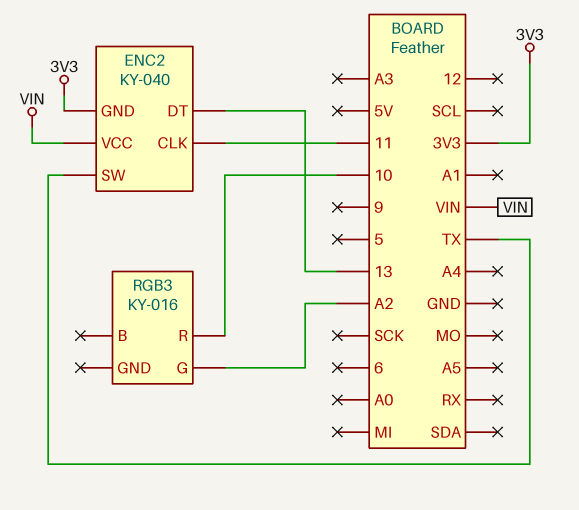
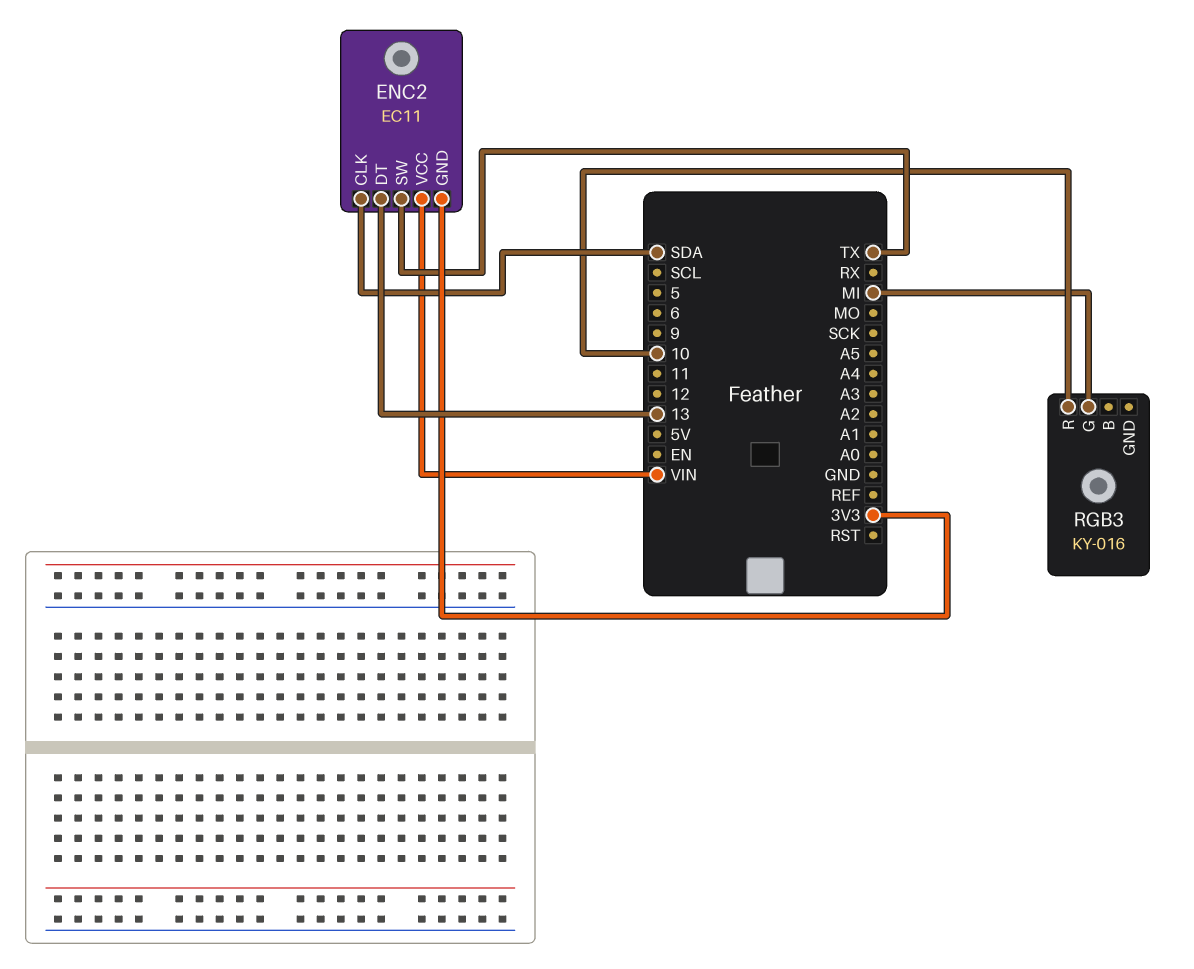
ENC2: KY-040 -> EC11
ENC2 pin CLK: 11 -> SDA
RGB3 pin G: A2 -> MI

